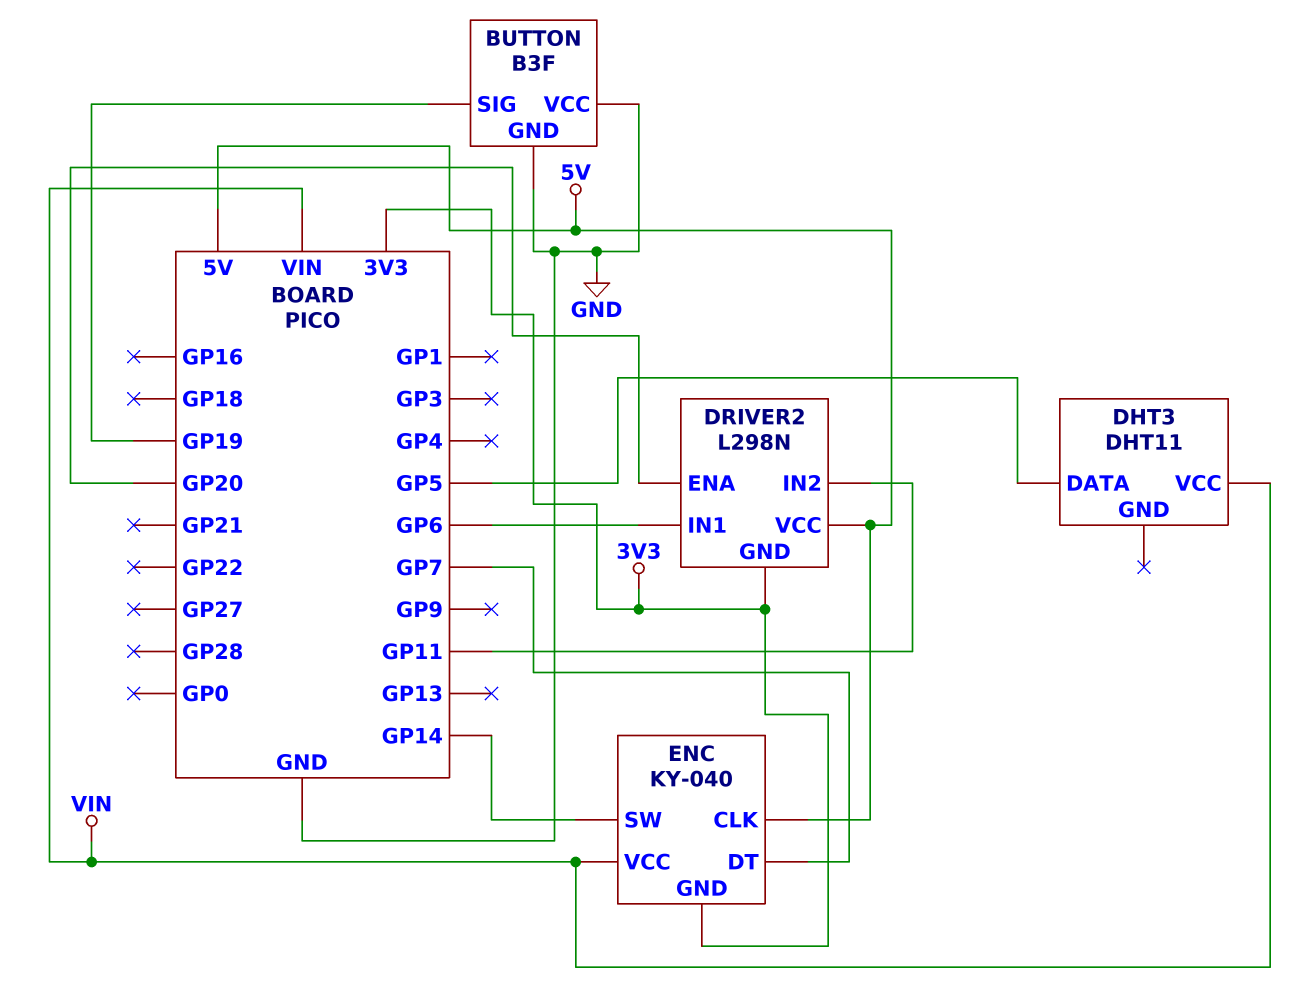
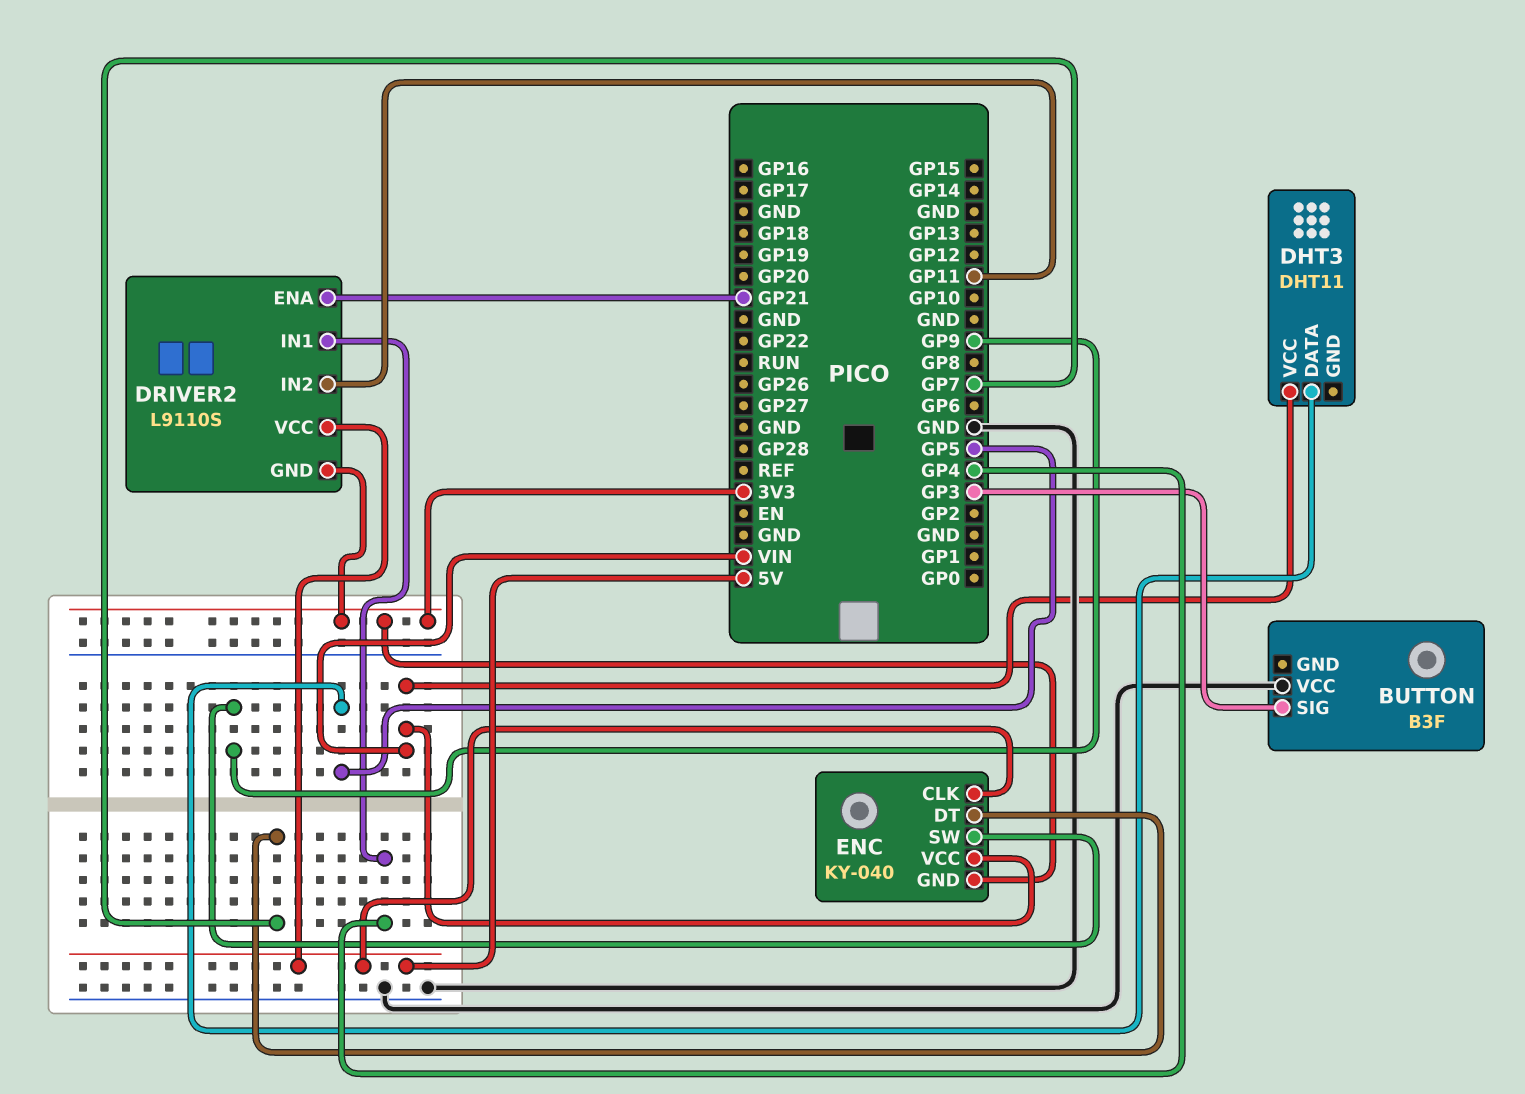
BUTTON pin GND: GND -> none
BUTTON pin SIG: GP19 -> GP3
DRIVER2: L298N -> L9110S
DRIVER2 pin ENA: GP20 -> GP21
DRIVER2 pin IN1: GP6 -> GP4
ENC pin SW: GP14 -> GP9

